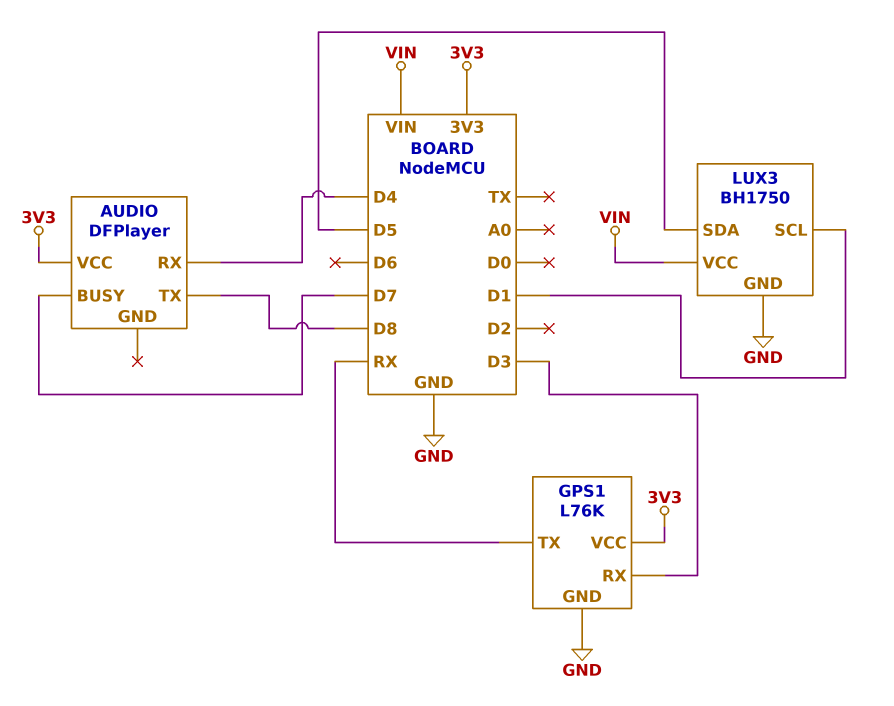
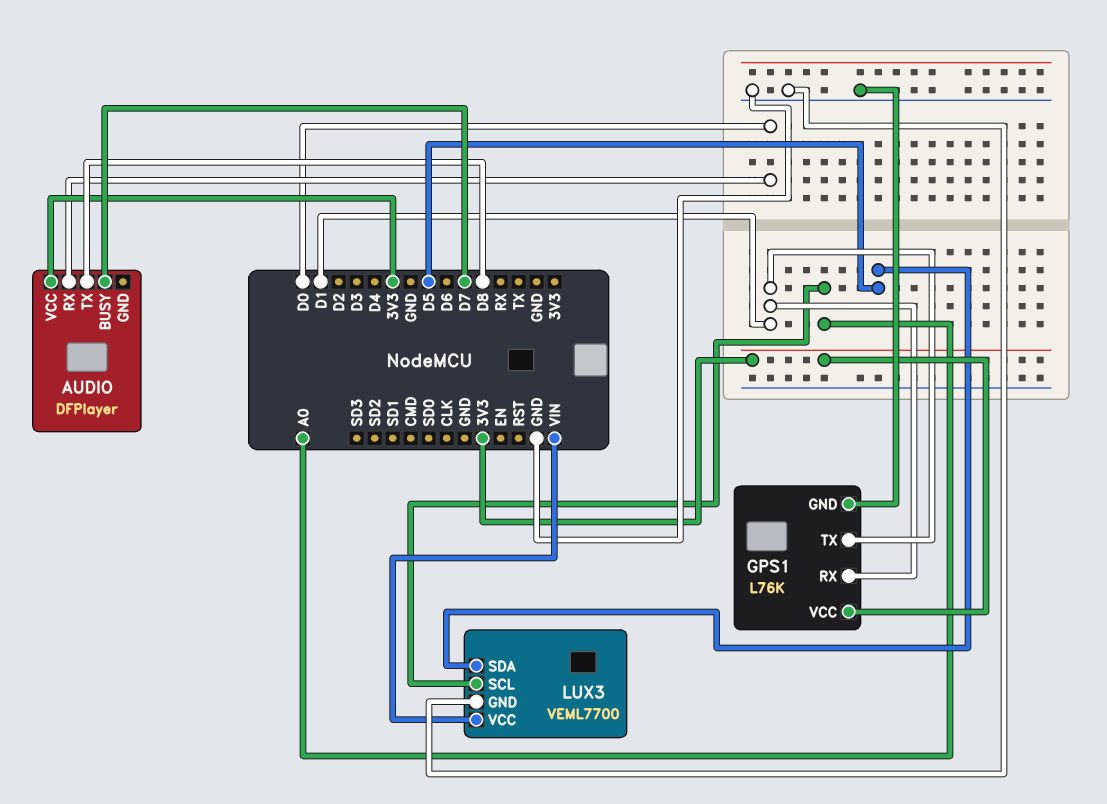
AUDIO pin RX: D4 -> D0
GPS1 pin RX: D3 -> D1
GPS1 pin TX: RX -> D1
LUX3: BH1750 -> VEML7700
LUX3 pin SCL: D1 -> A0

